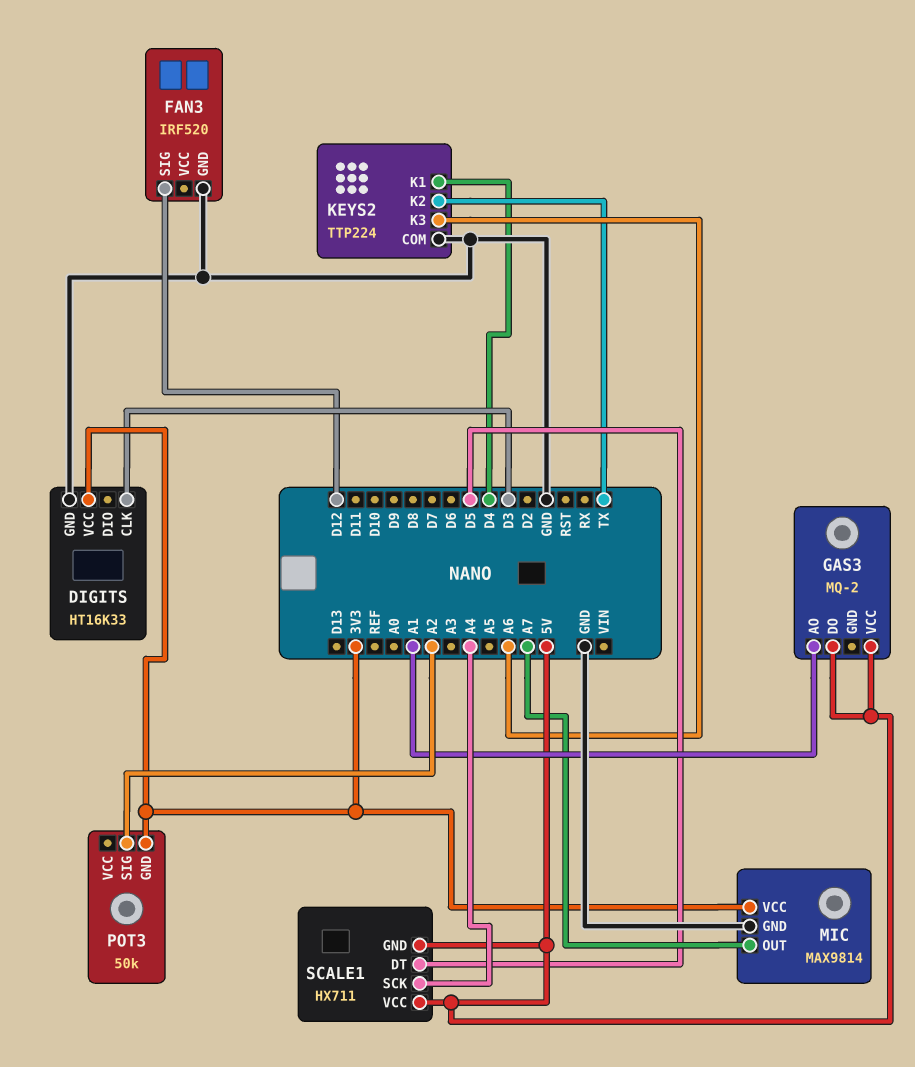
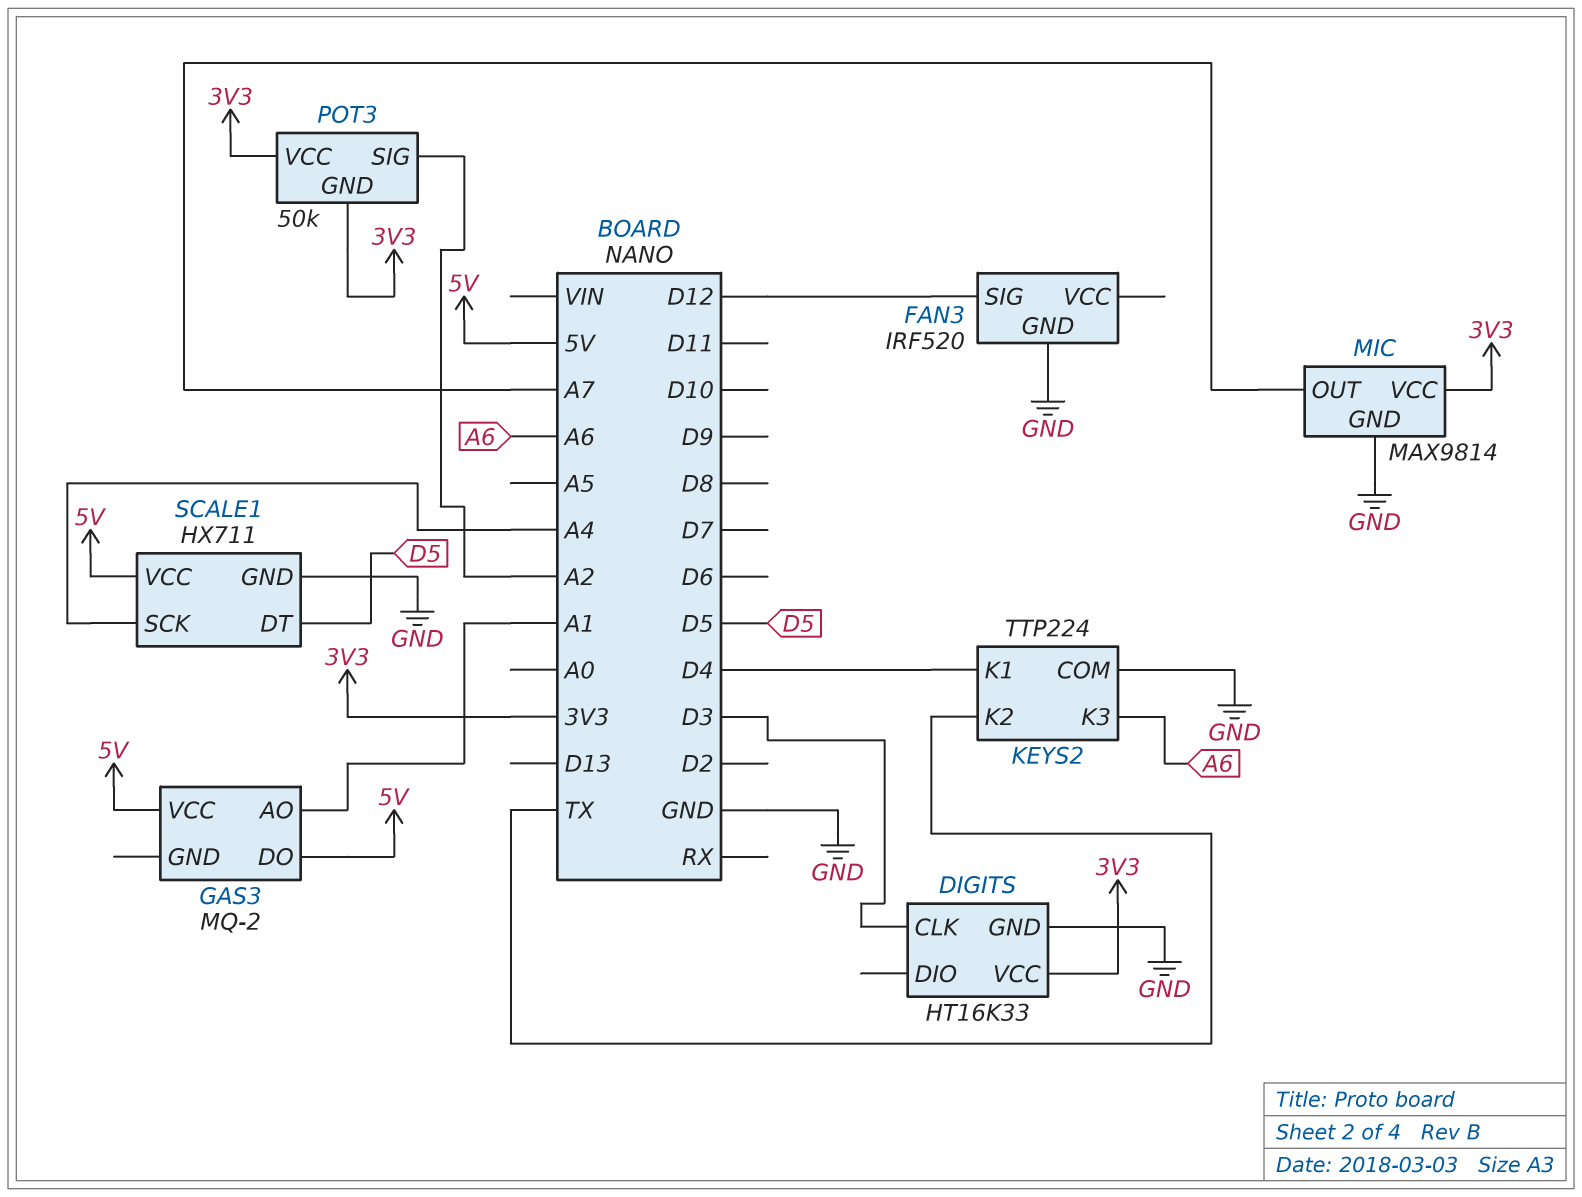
POT3 pin VCC: none -> 3V3
SCALE1 pin GND: 5V -> GND

